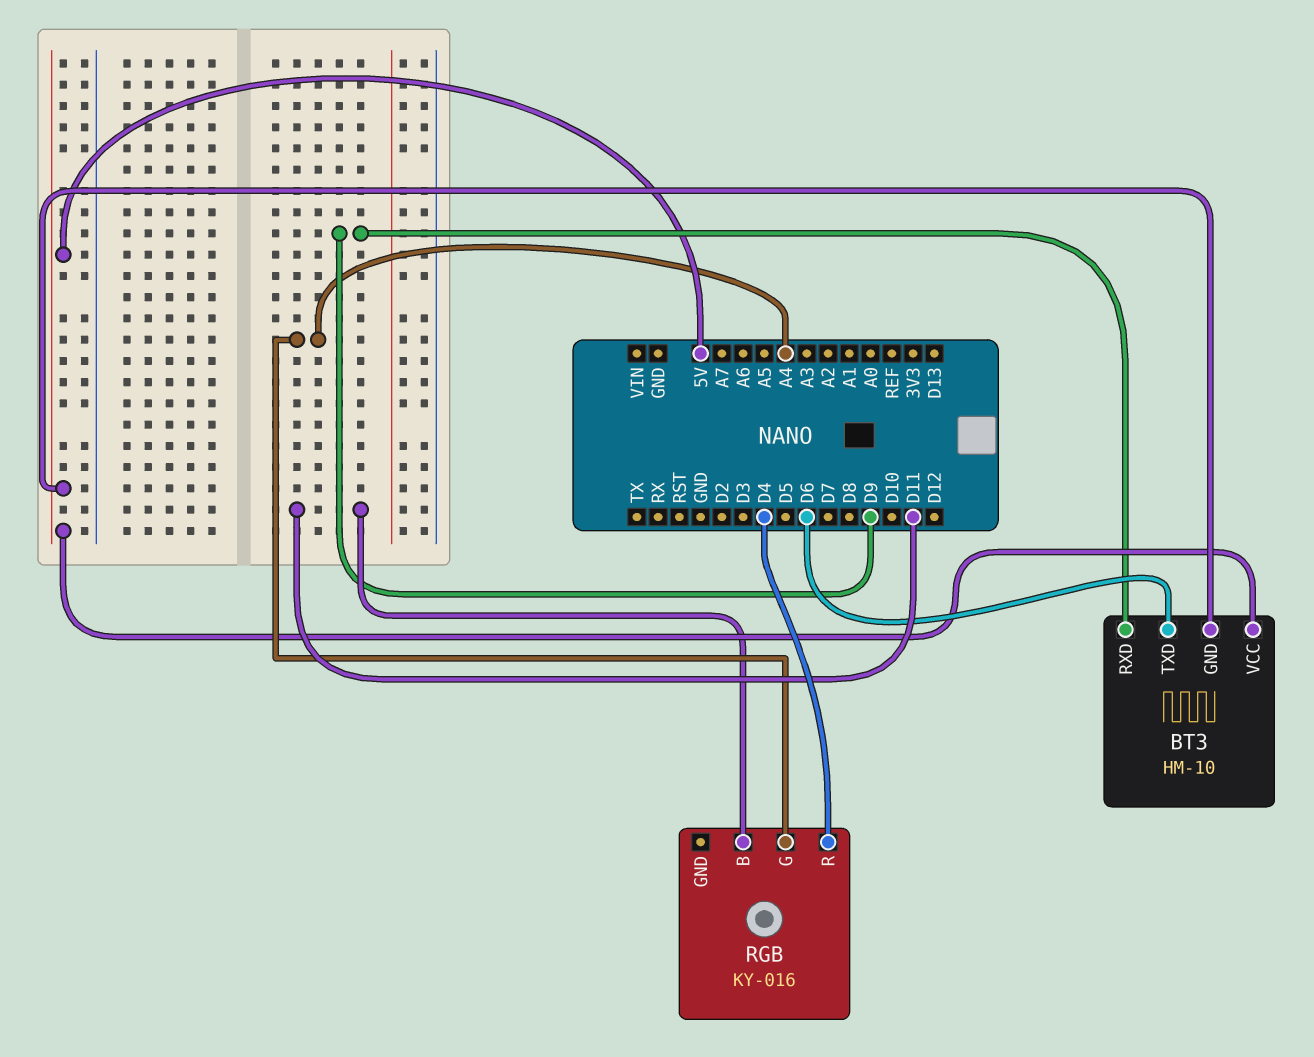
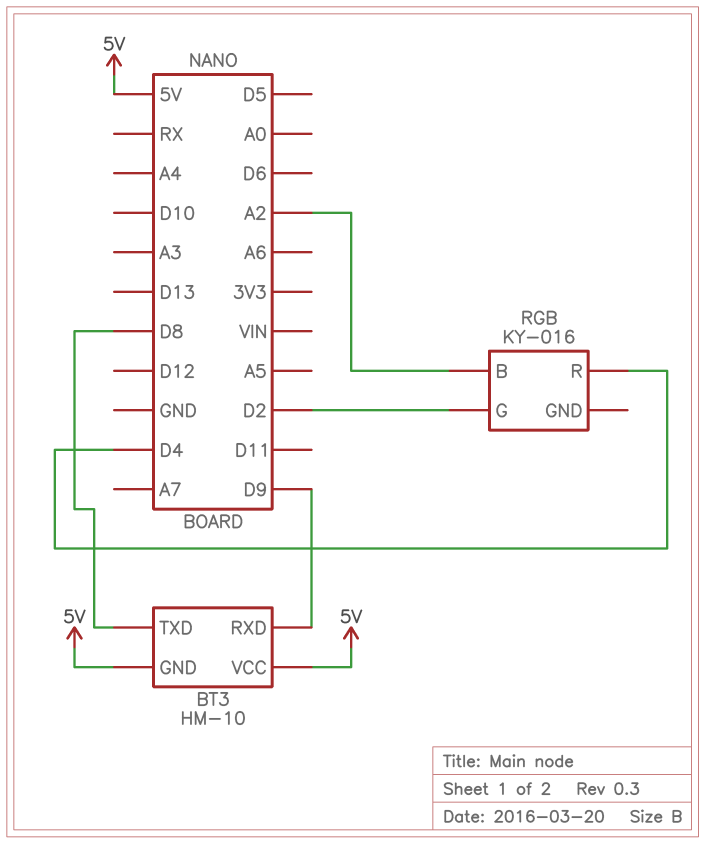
BT3 pin TXD: D6 -> D8
RGB pin B: D11 -> A2
RGB pin G: A4 -> D2

